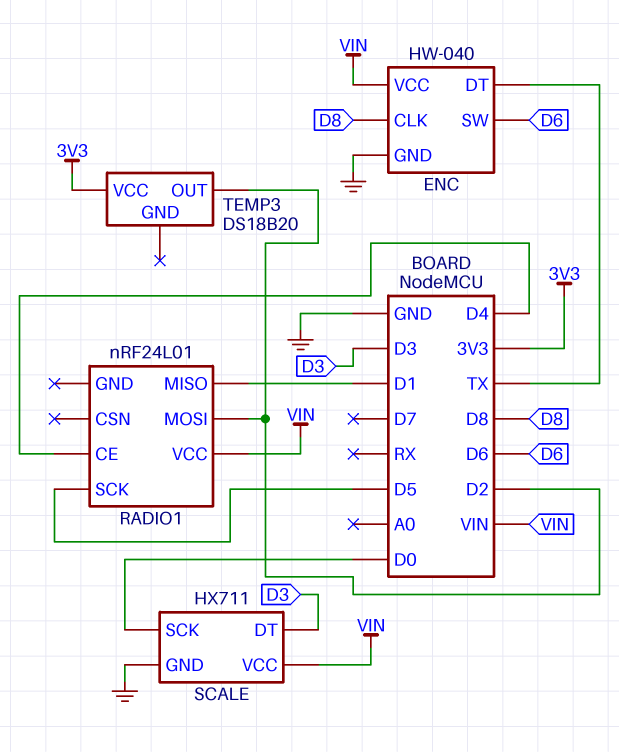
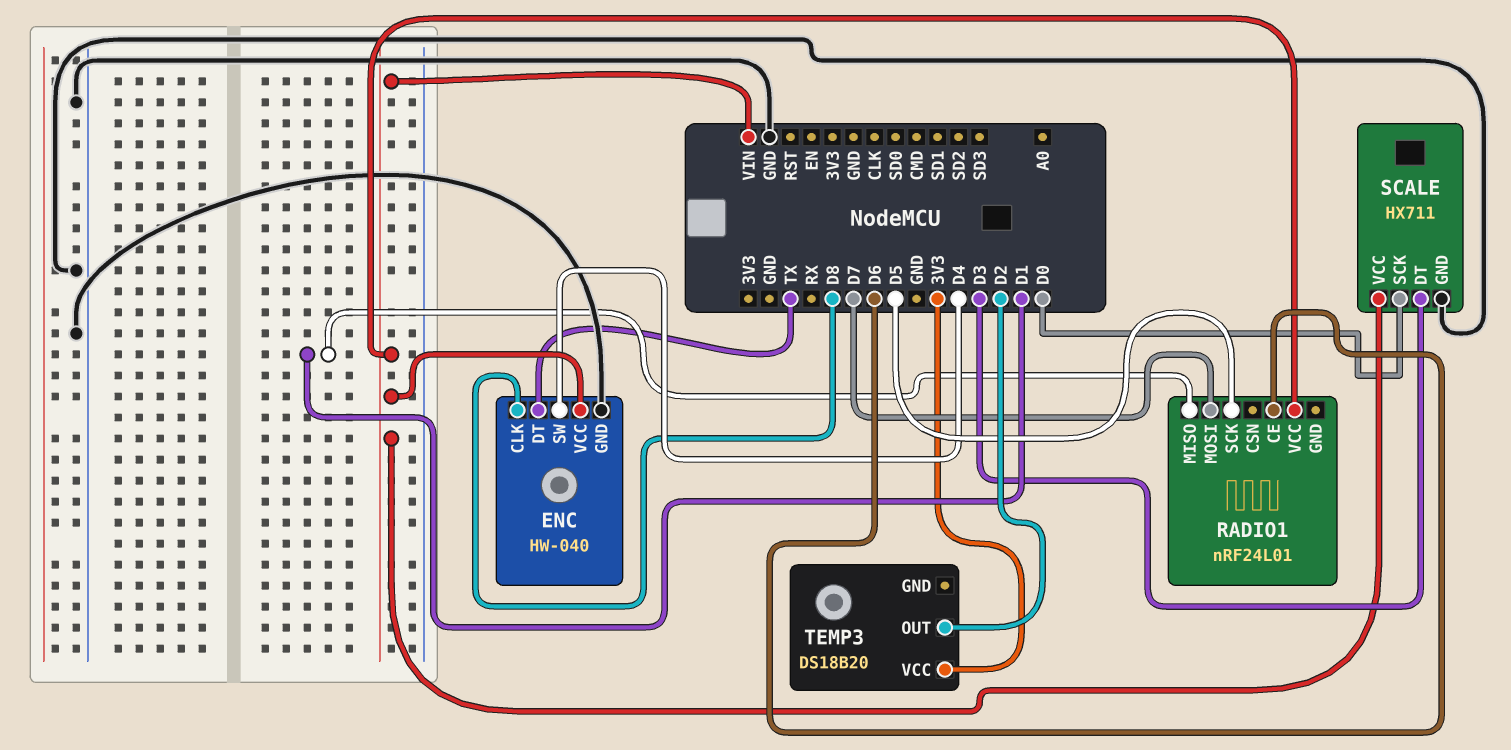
ENC pin SW: D6 -> D4
RADIO1 pin CE: D4 -> D6
RADIO1 pin MOSI: D2 -> D7

